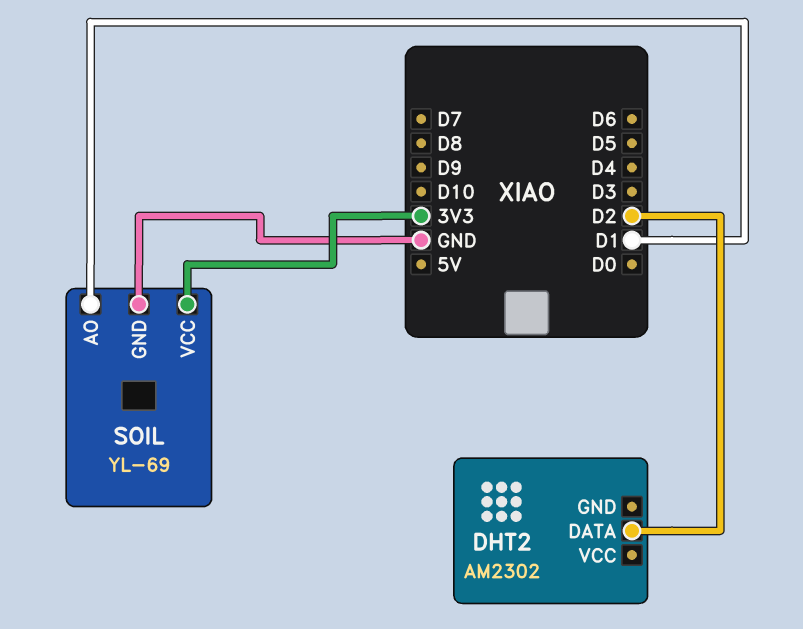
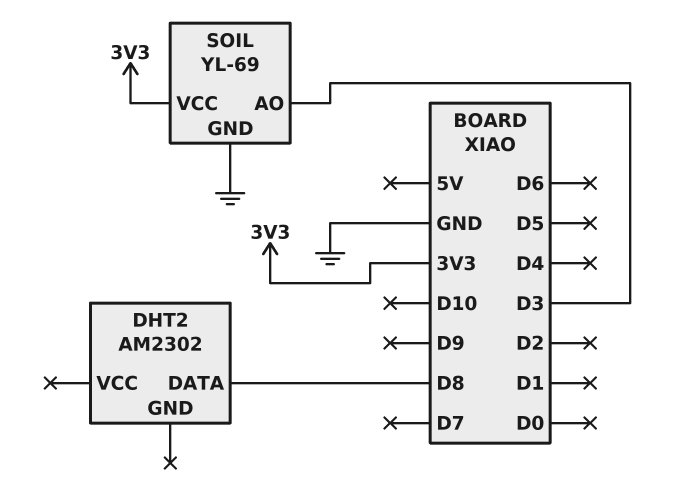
DHT2 pin DATA: D2 -> D8
SOIL pin AO: D1 -> D3

